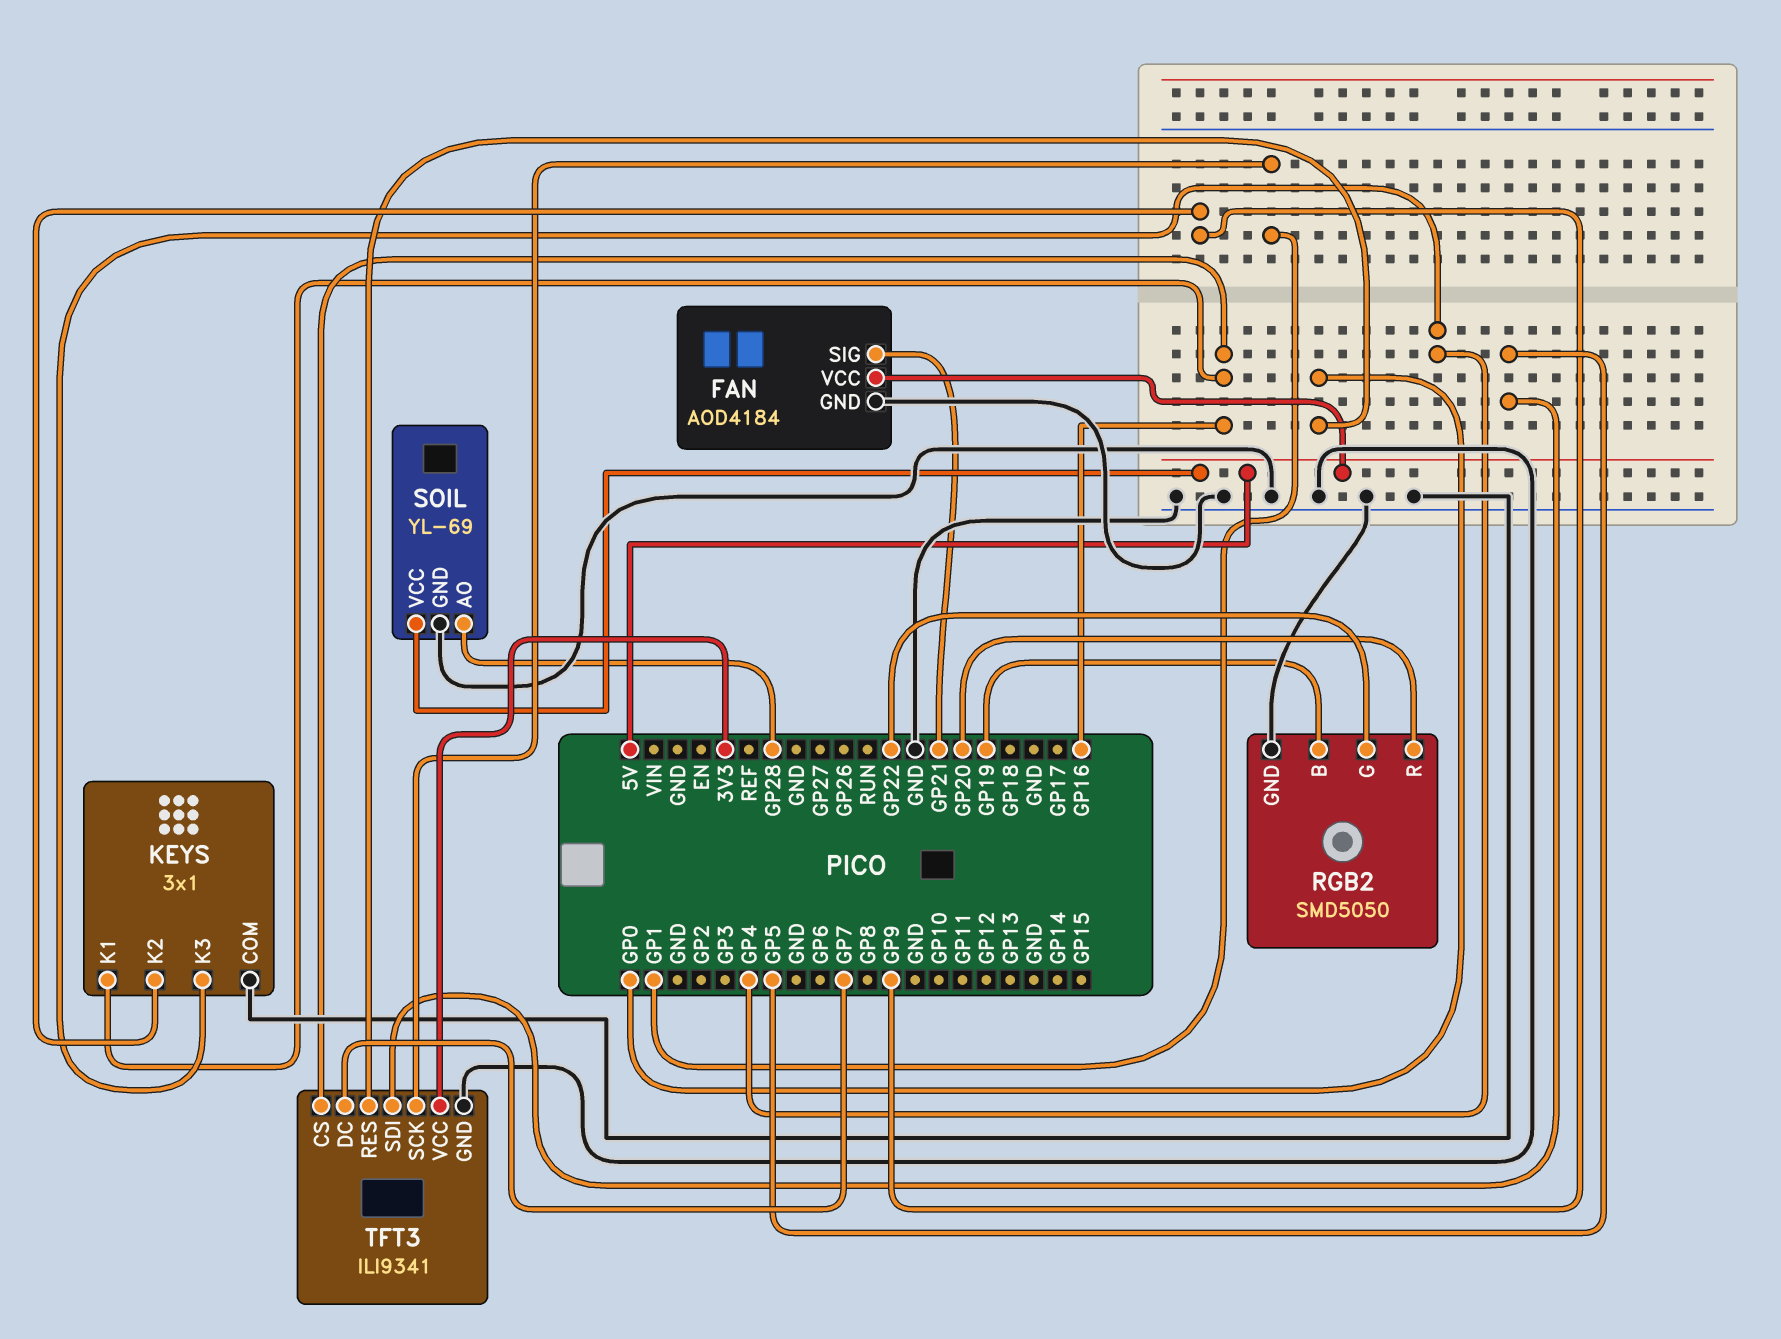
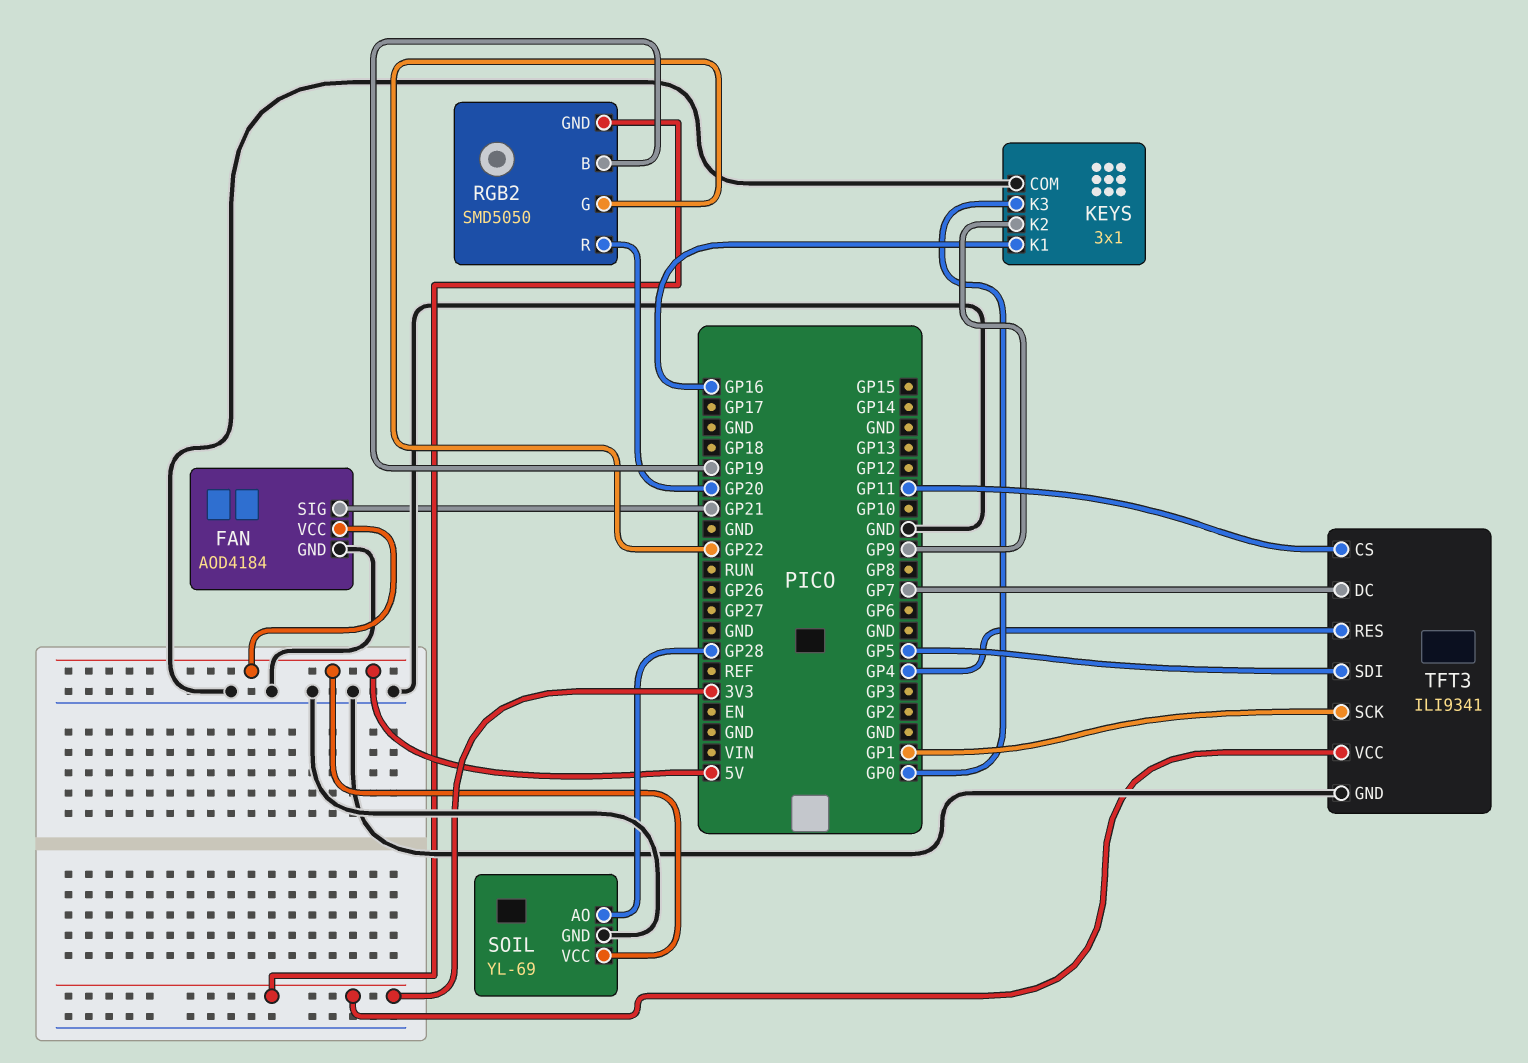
KEYS pin K3: GP4 -> GP0
RGB2 pin GND: GND -> 3V3
TFT3 pin CS: GP16 -> GP11
TFT3 pin RES: GP0 -> GP4

